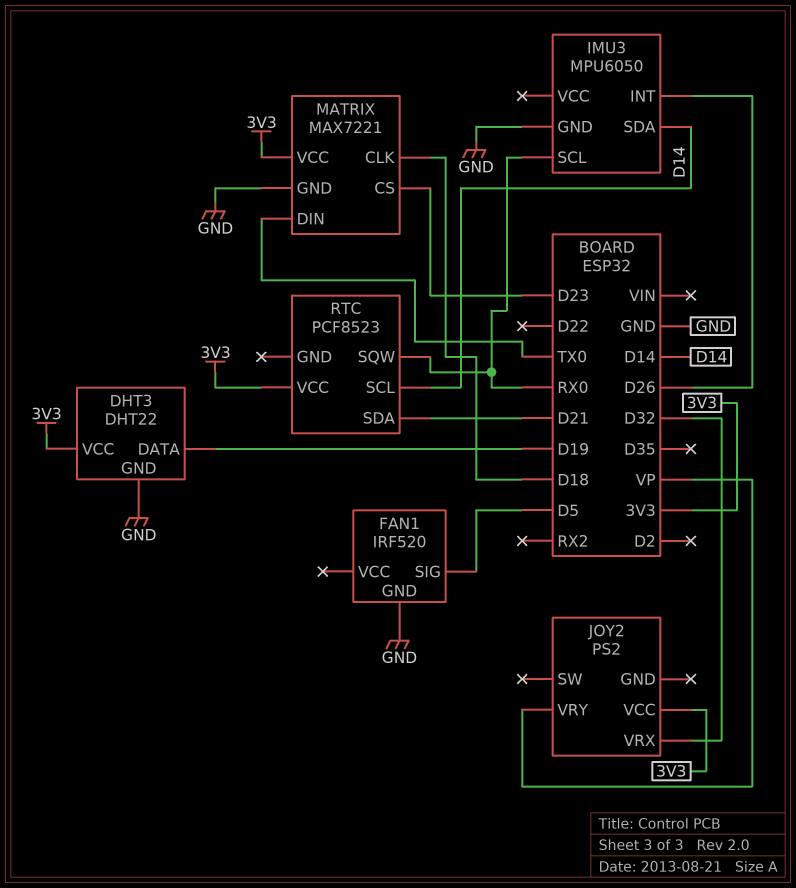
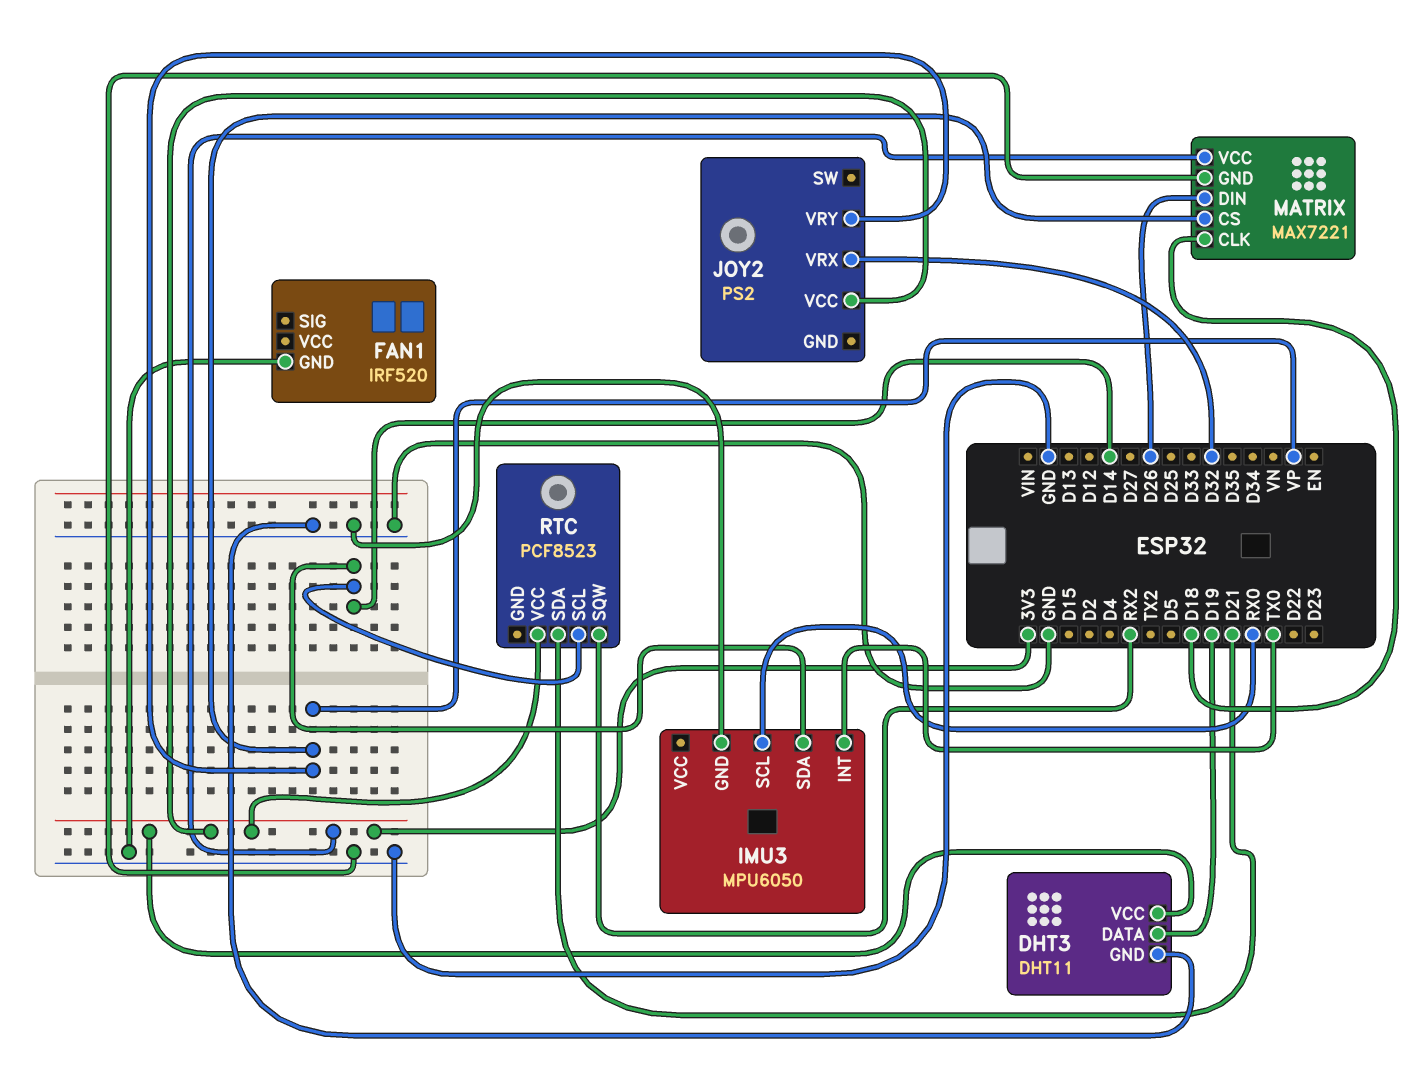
DHT3: DHT22 -> DHT11
FAN1 pin SIG: D5 -> none
IMU3 pin INT: D26 -> TX0
MATRIX pin CS: D23 -> VP
MATRIX pin DIN: TX0 -> D26
RTC pin SQW: RX0 -> RX2

